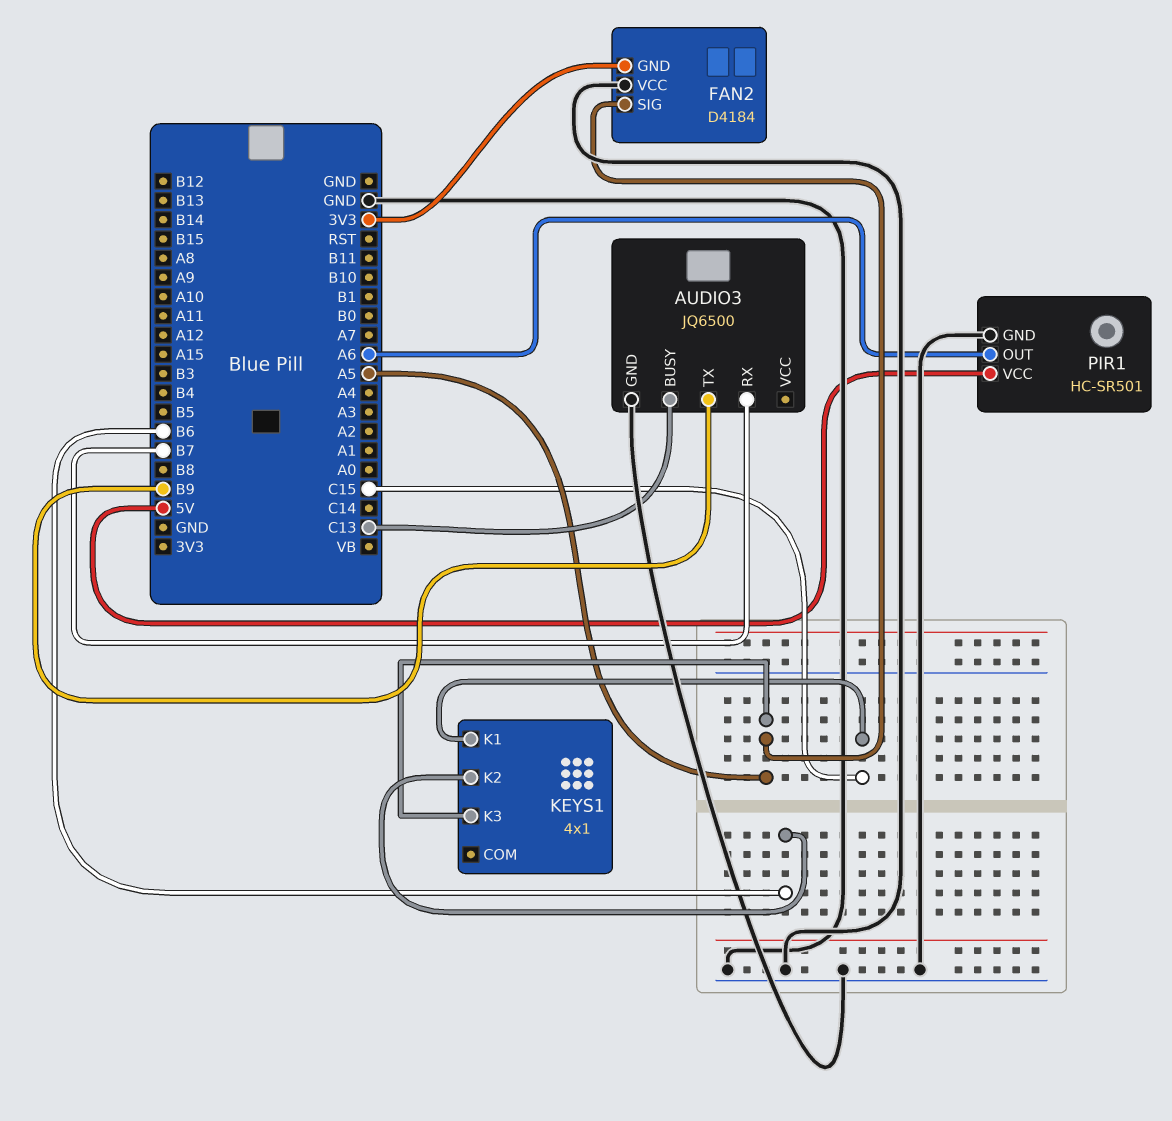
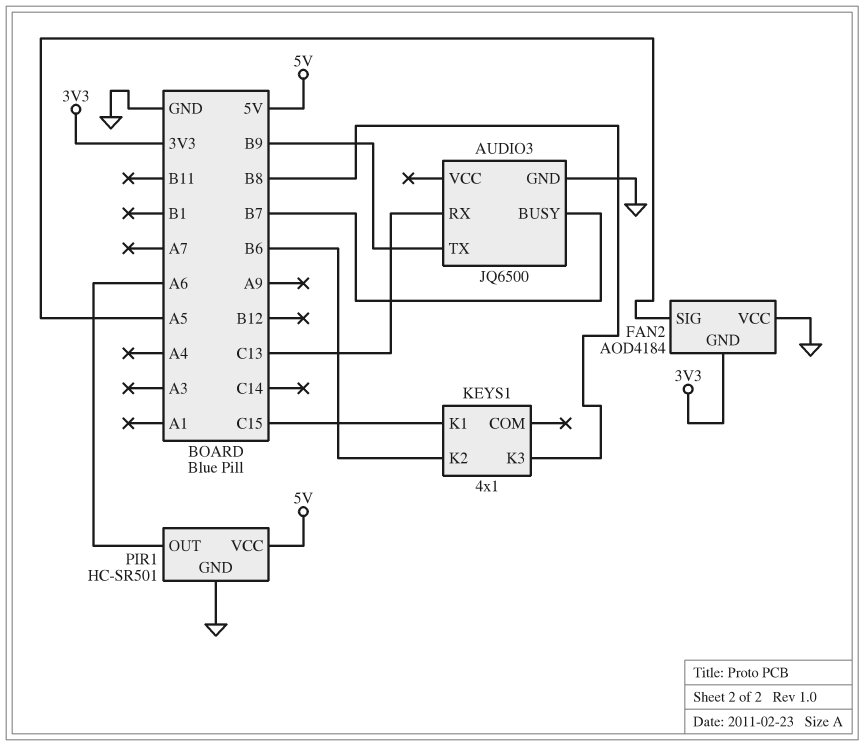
AUDIO3 pin BUSY: C13 -> B7
AUDIO3 pin RX: B7 -> C13
FAN2: D4184 -> AOD4184
KEYS1 pin K3: A5 -> B8

